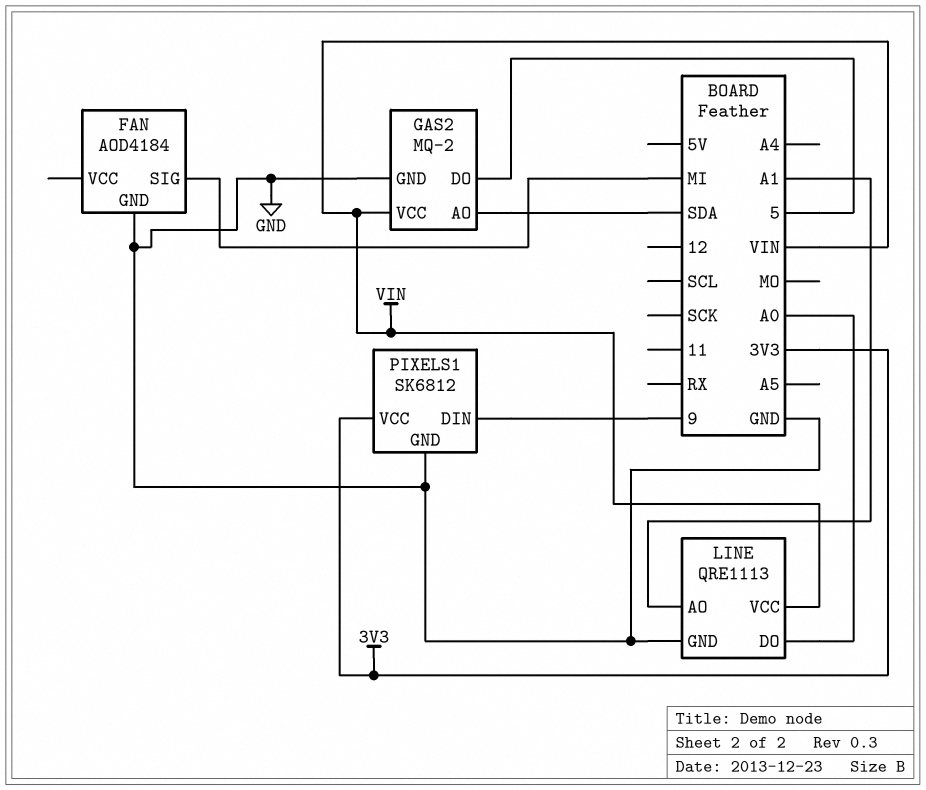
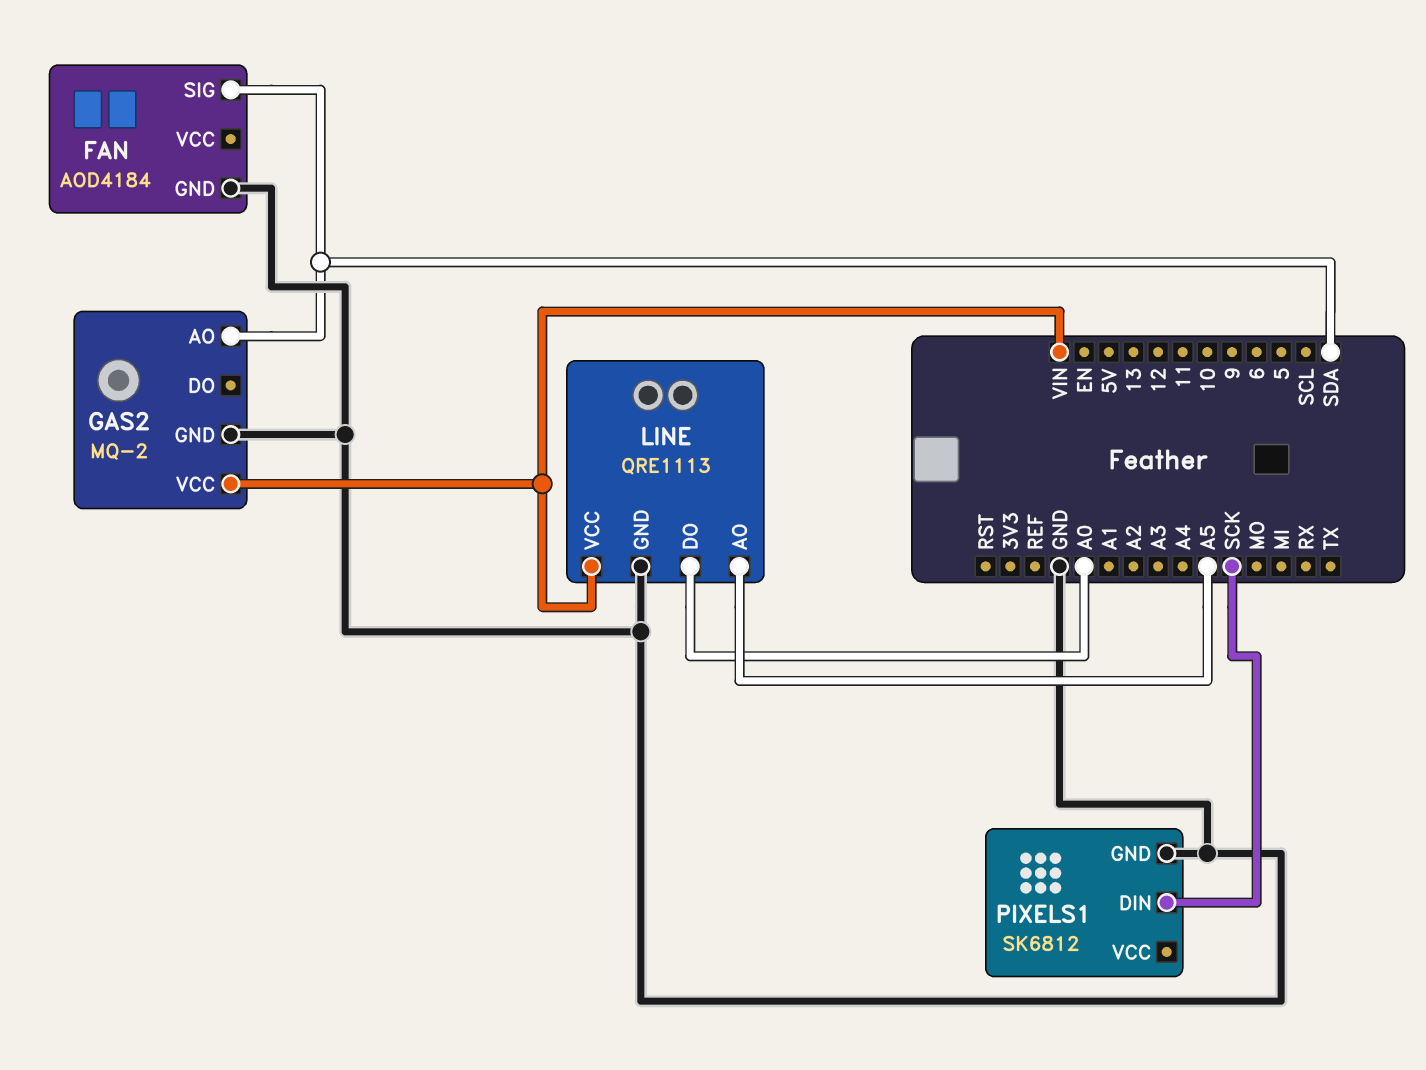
FAN pin SIG: MI -> SDA
GAS2 pin DO: 5 -> none
LINE pin AO: A1 -> A5
PIXELS1 pin DIN: 9 -> SCK
PIXELS1 pin VCC: 3V3 -> none

